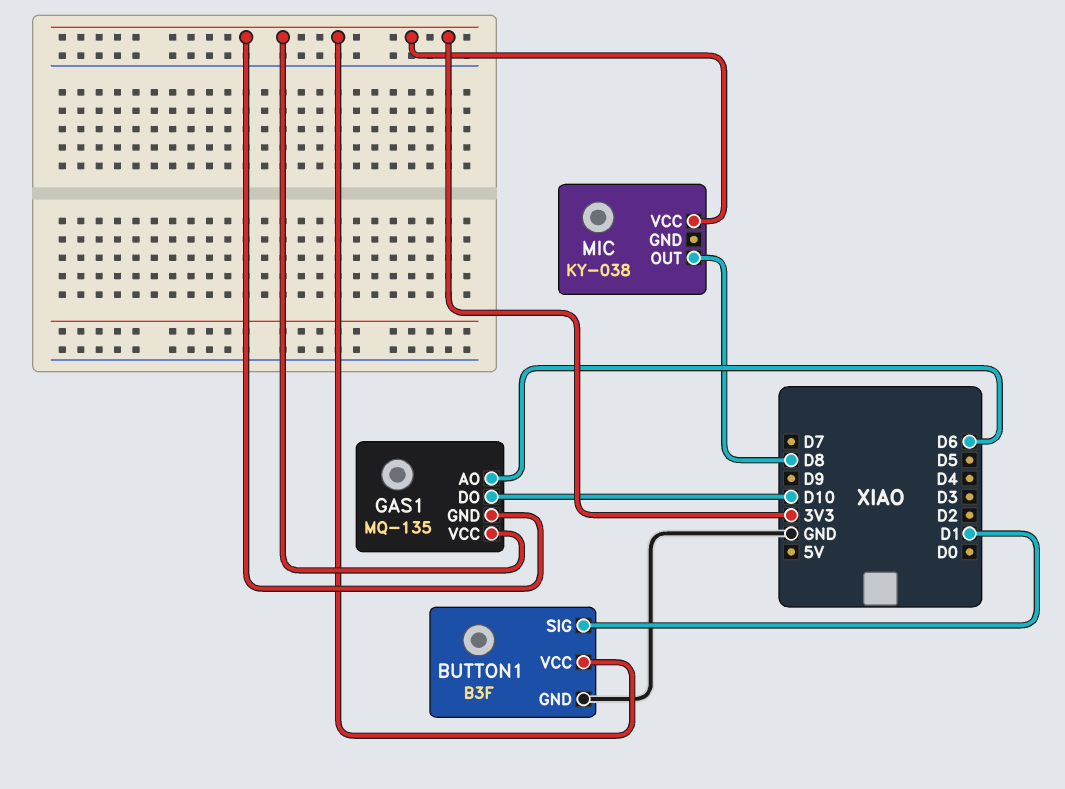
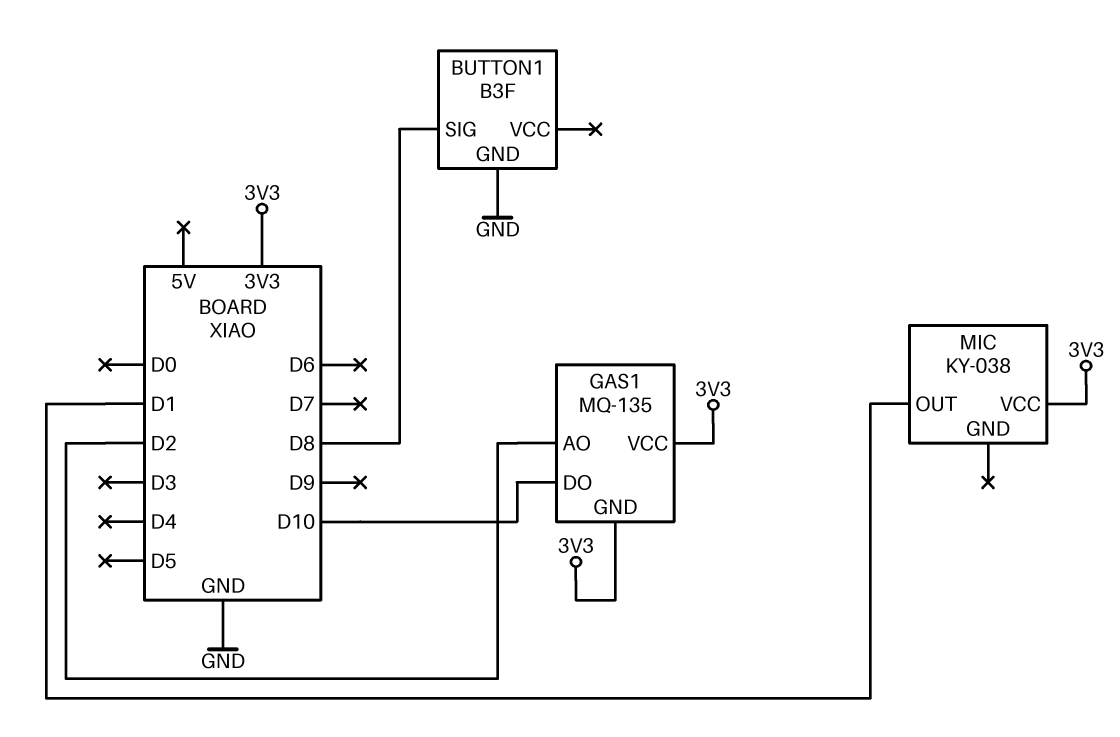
BUTTON1 pin SIG: D1 -> D8
BUTTON1 pin VCC: 3V3 -> none
GAS1 pin AO: D6 -> D2
MIC pin OUT: D8 -> D1

